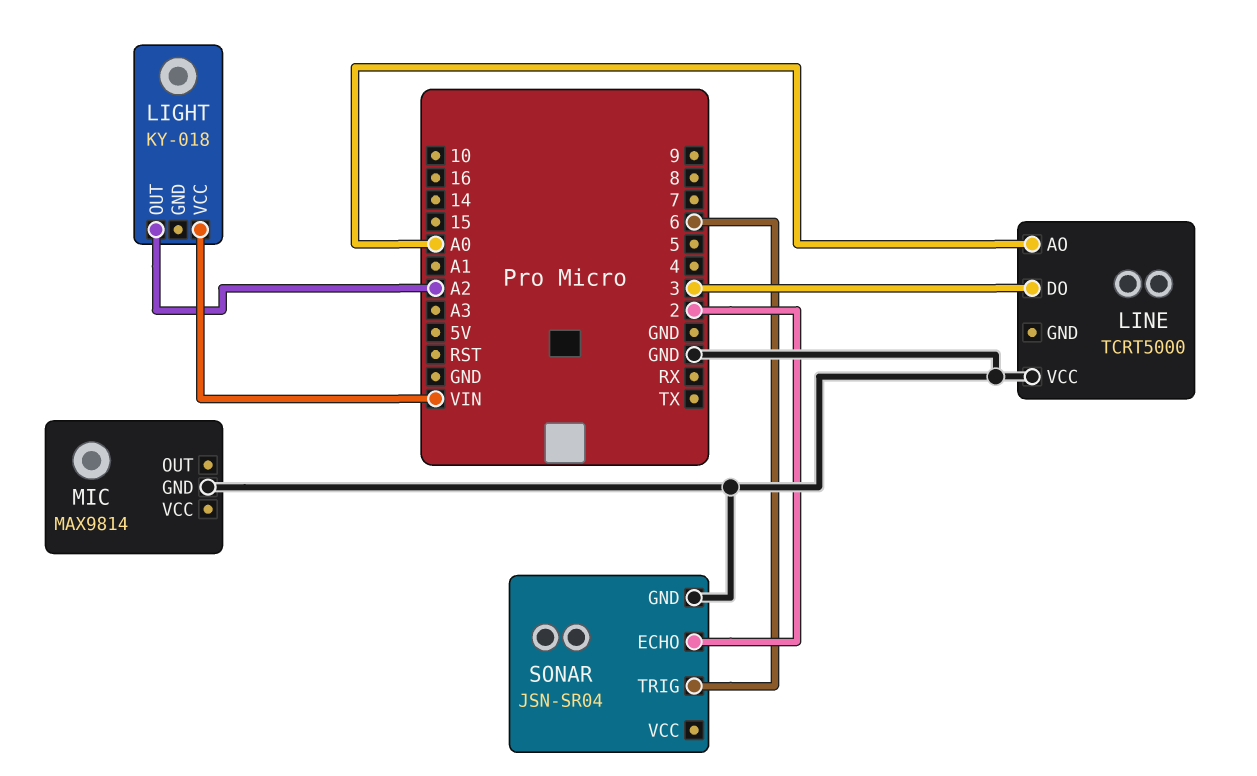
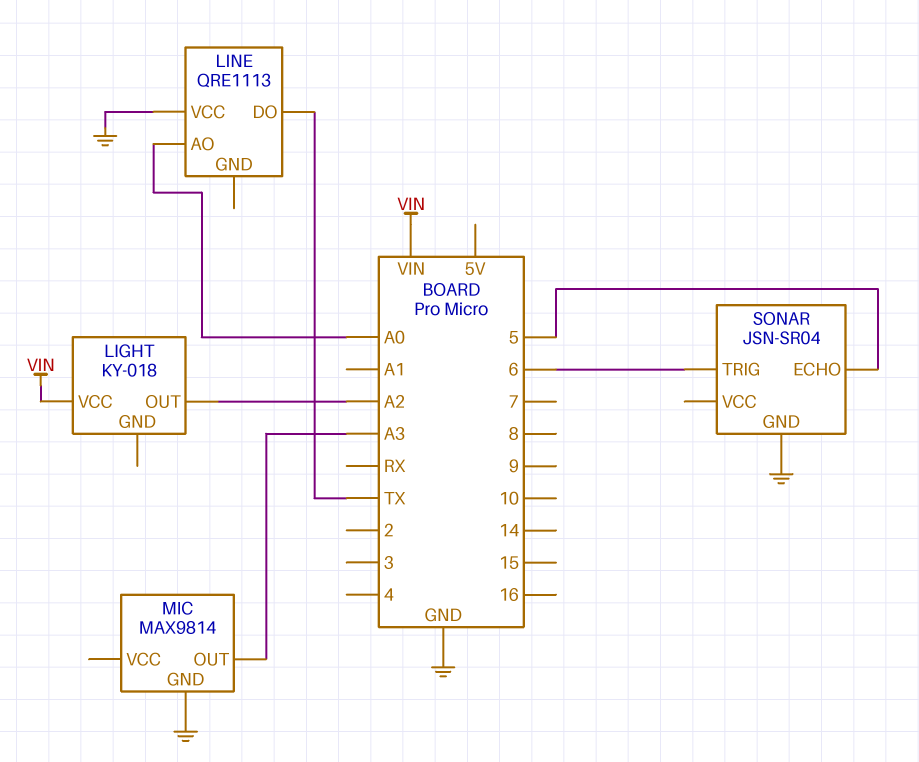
LINE: TCRT5000 -> QRE1113
LINE pin DO: 3 -> TX
MIC pin OUT: none -> A3
SONAR pin ECHO: 2 -> 5

